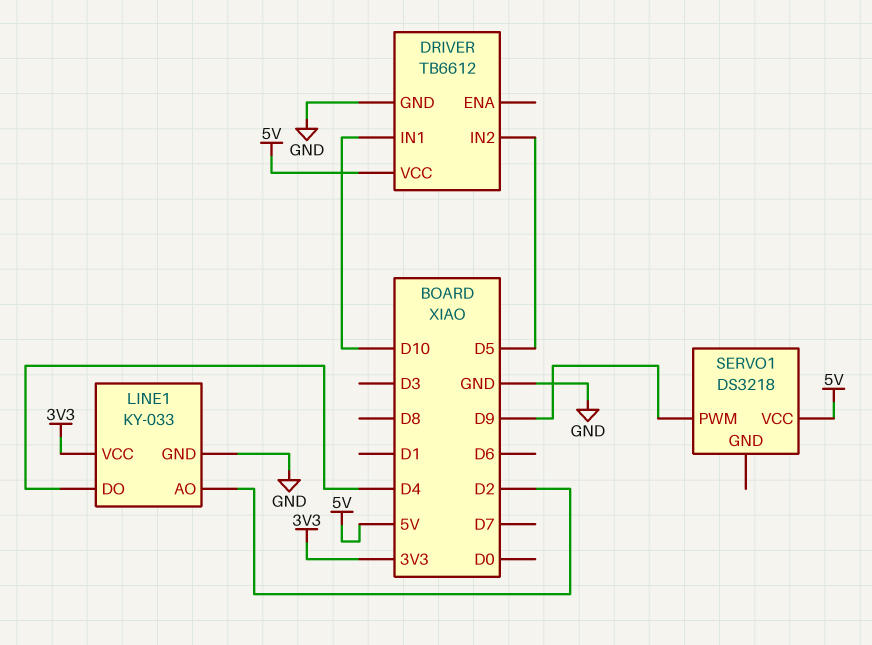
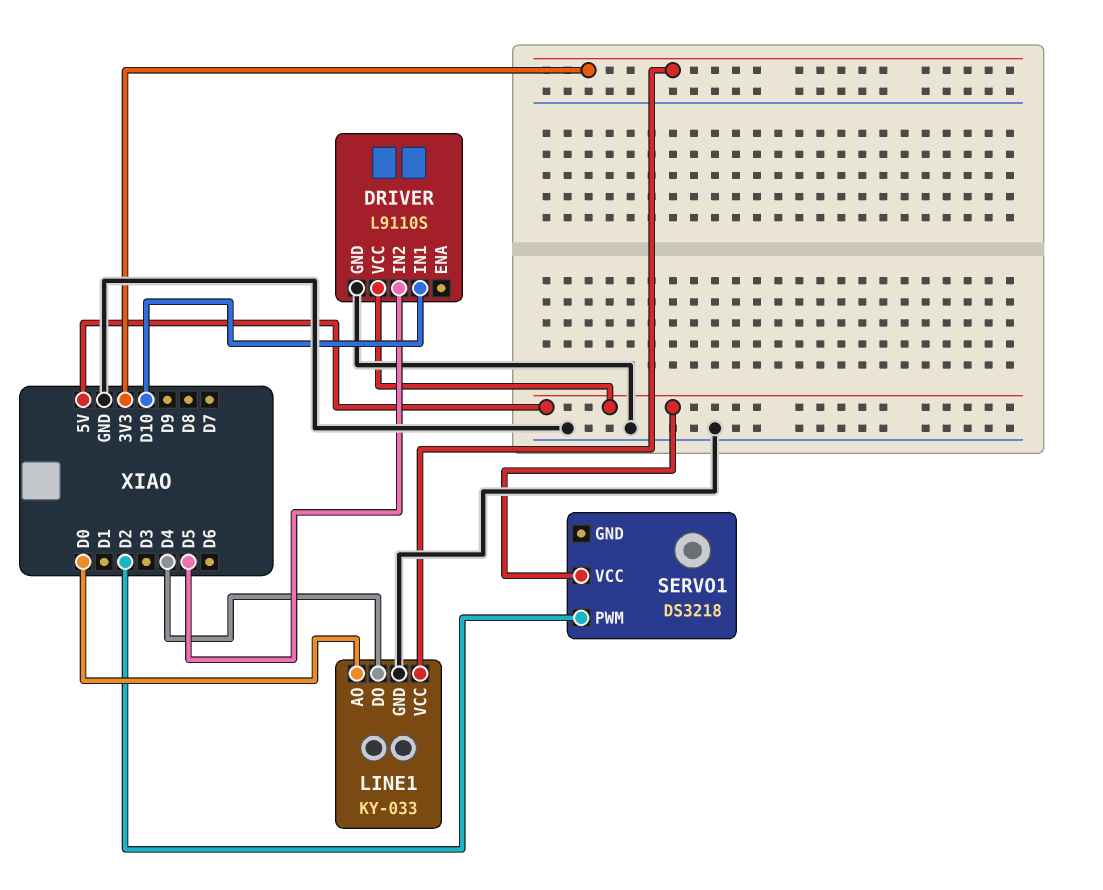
DRIVER: TB6612 -> L9110S
LINE1 pin AO: D2 -> D0
SERVO1 pin PWM: D9 -> D2

